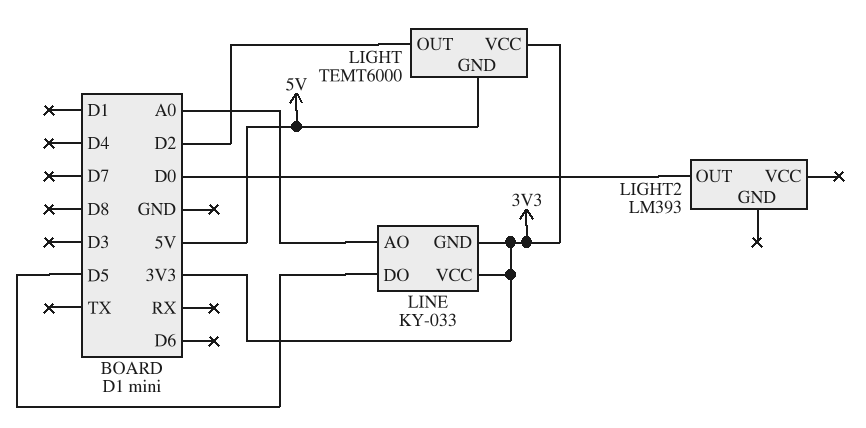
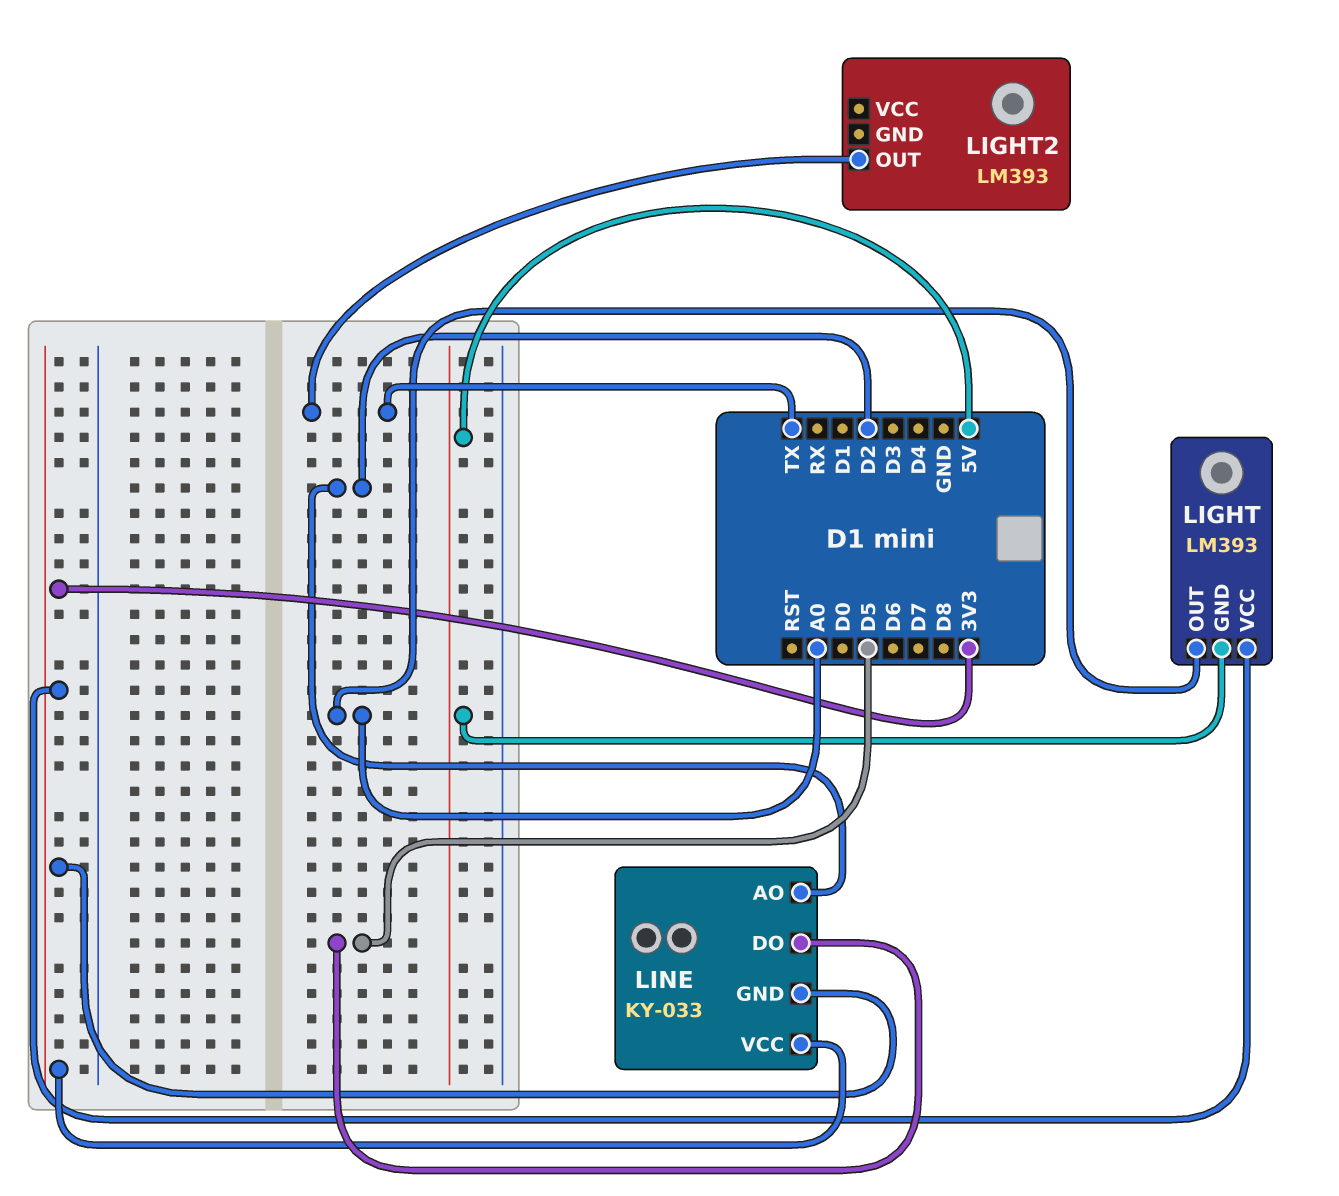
LIGHT: TEMT6000 -> LM393
LIGHT pin OUT: D2 -> A0
LIGHT2 pin OUT: D0 -> TX
LINE pin AO: A0 -> D2

